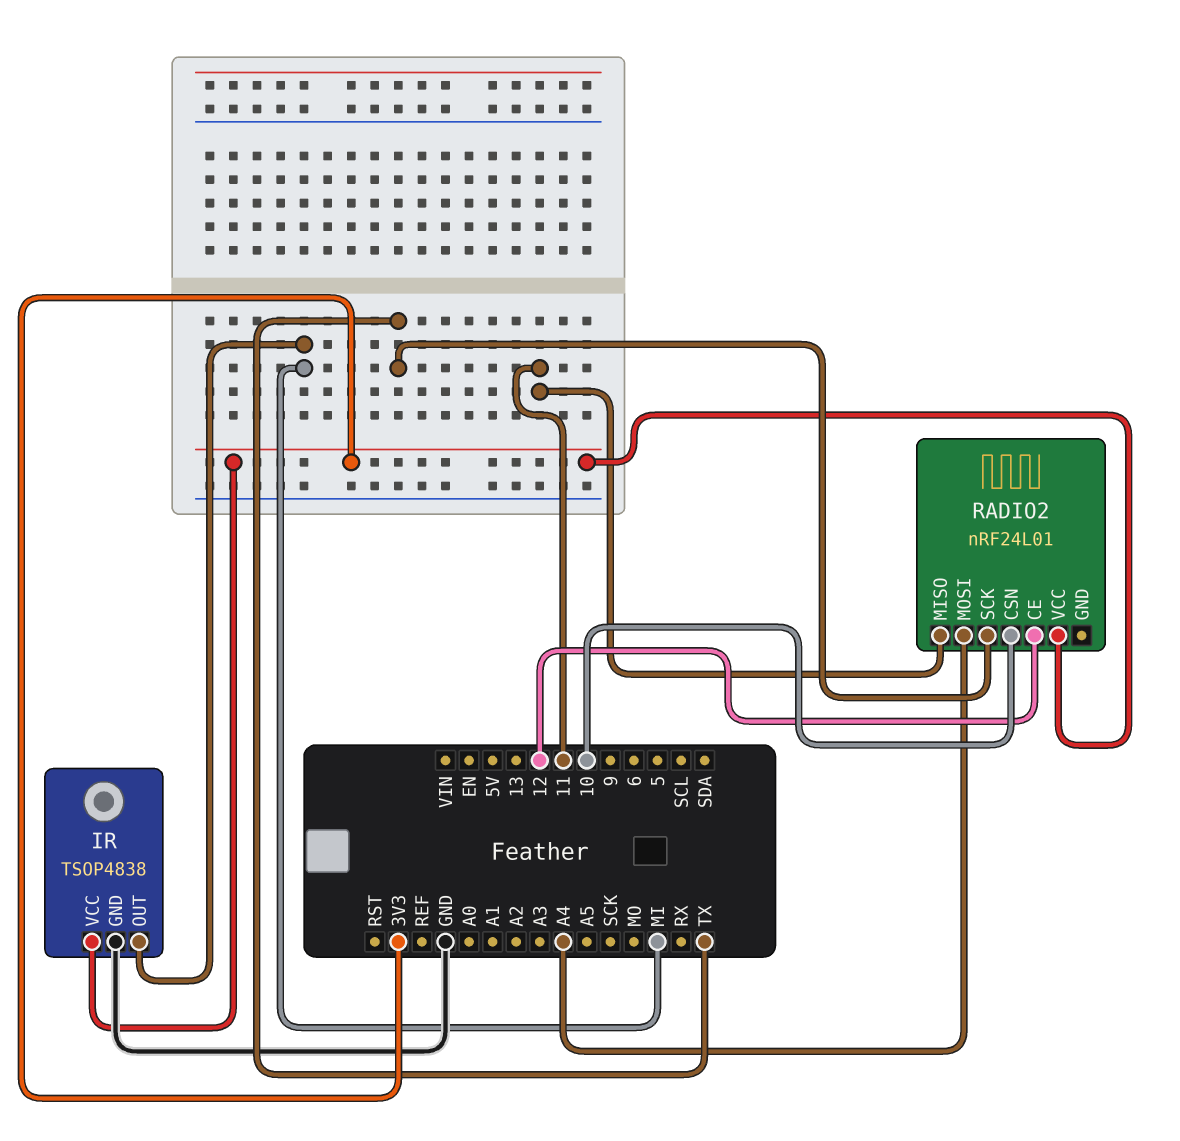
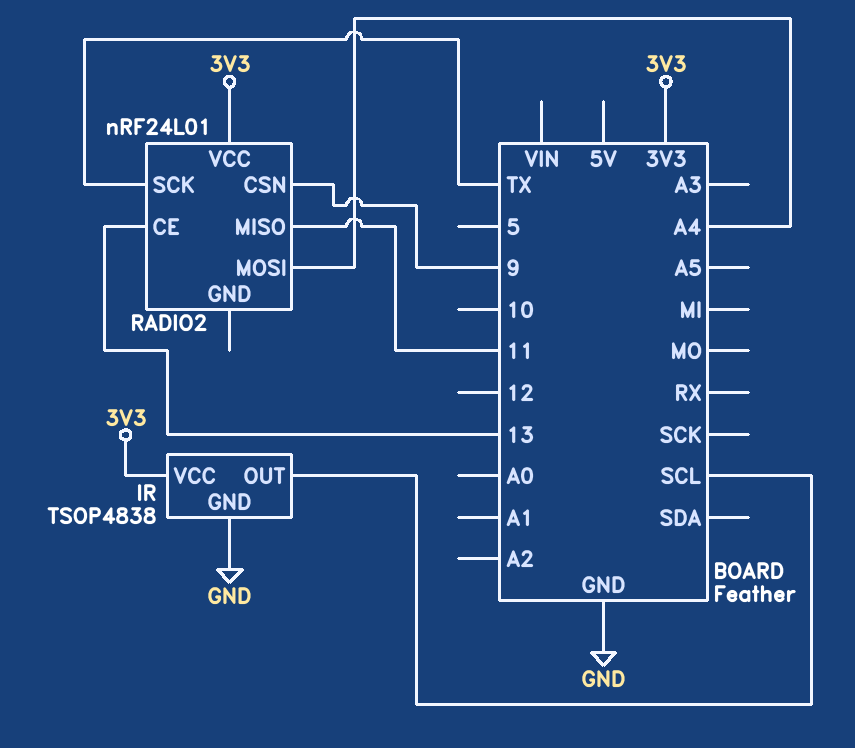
IR pin OUT: MI -> SCL
RADIO2 pin CE: 12 -> 13
RADIO2 pin CSN: 10 -> 9

